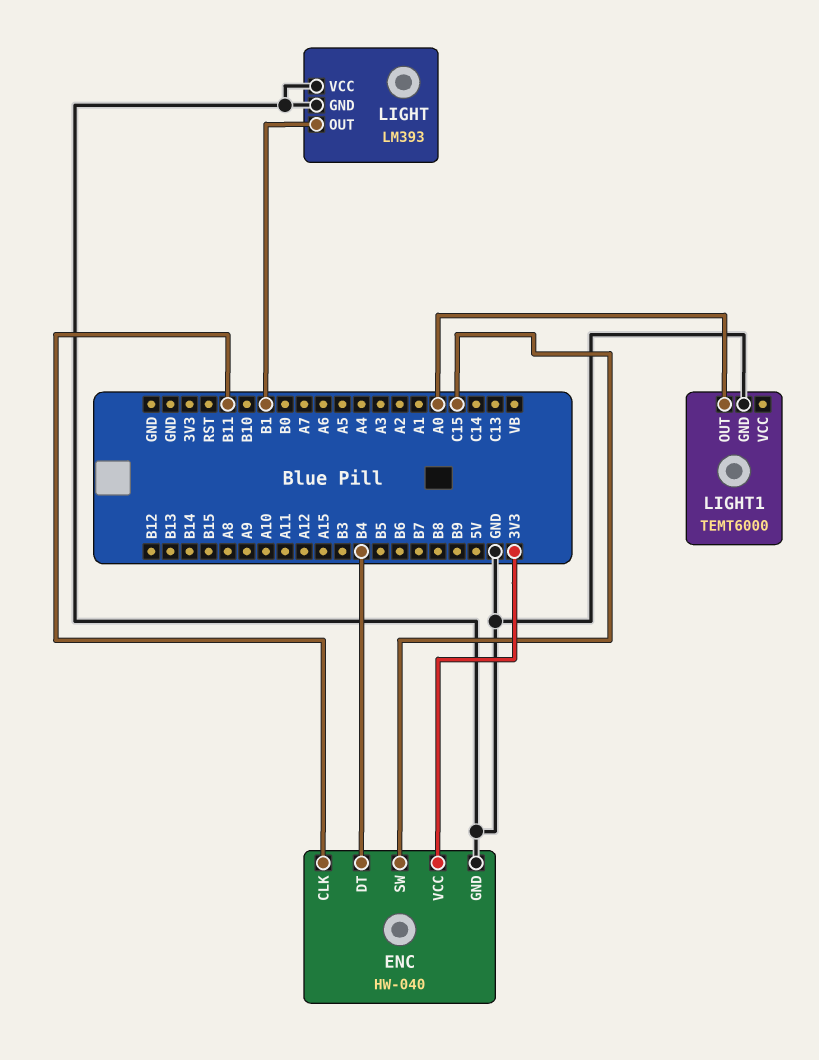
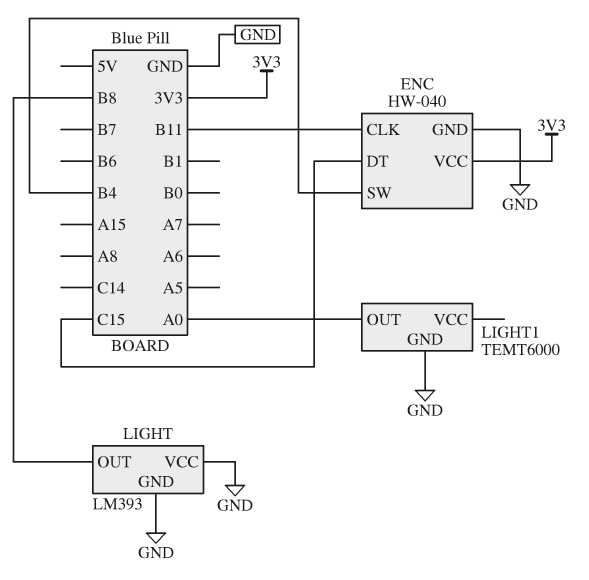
ENC pin DT: B4 -> C15
ENC pin SW: C15 -> B4
LIGHT pin OUT: B1 -> B8

